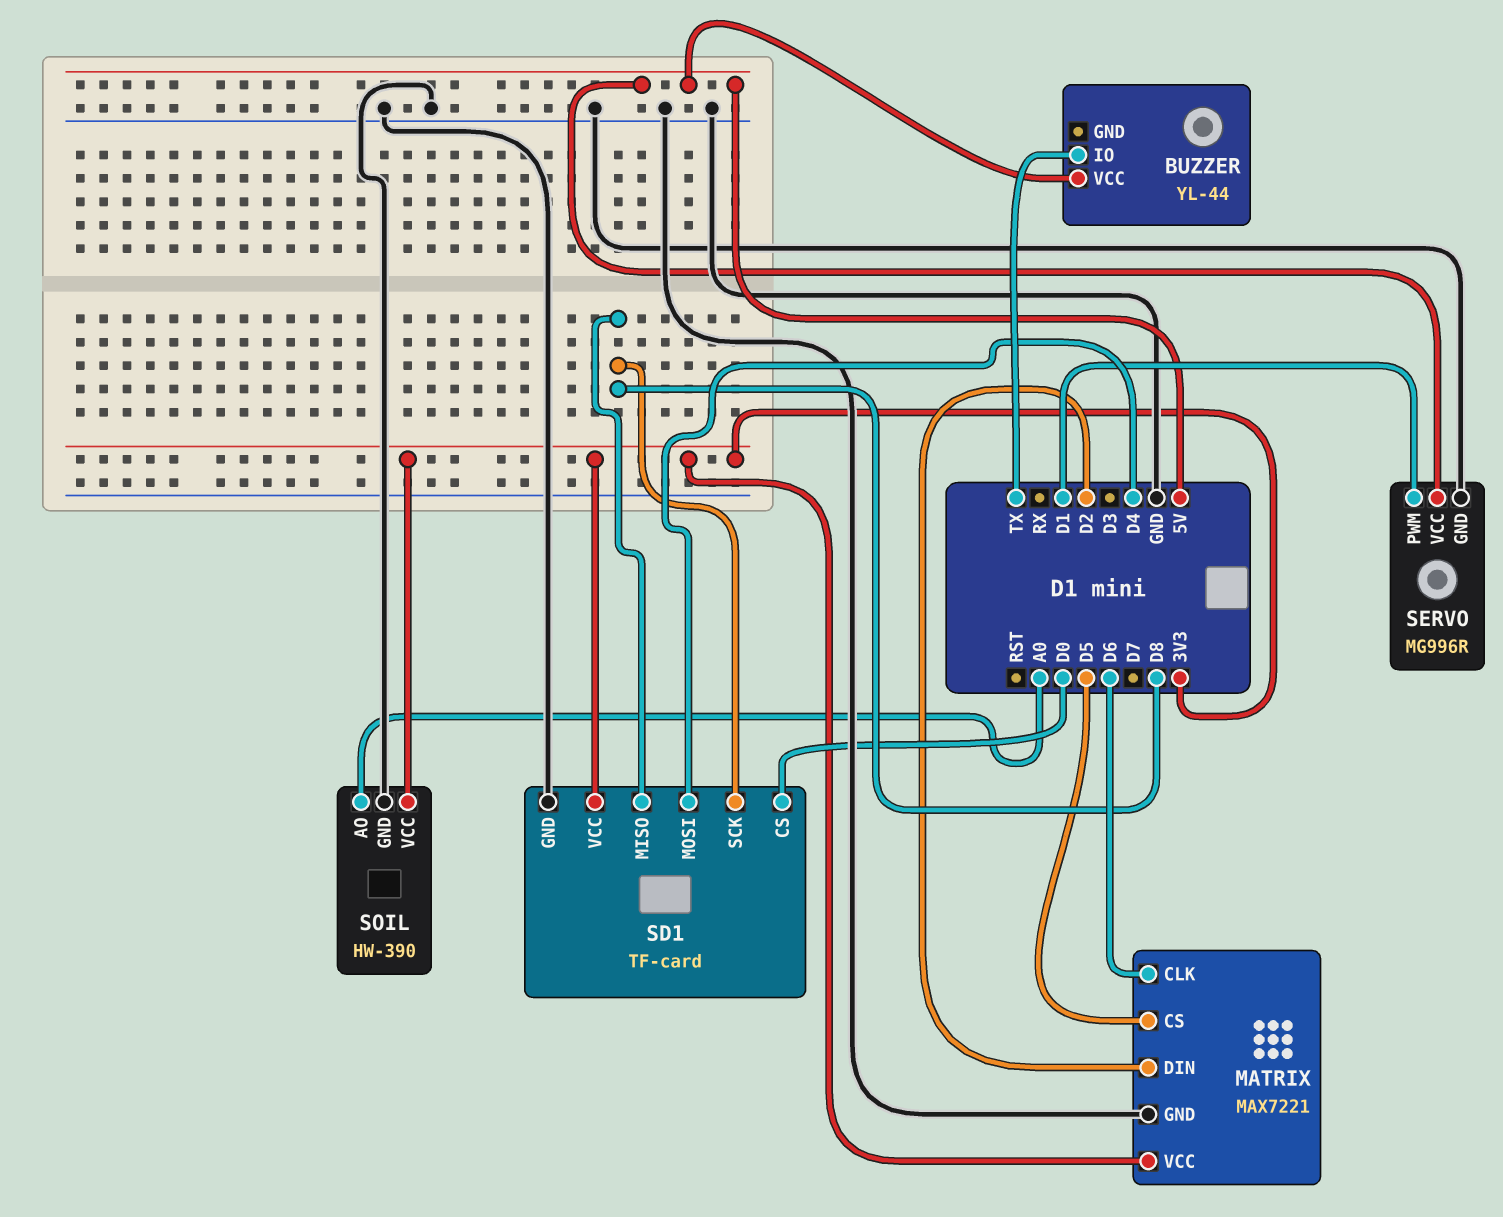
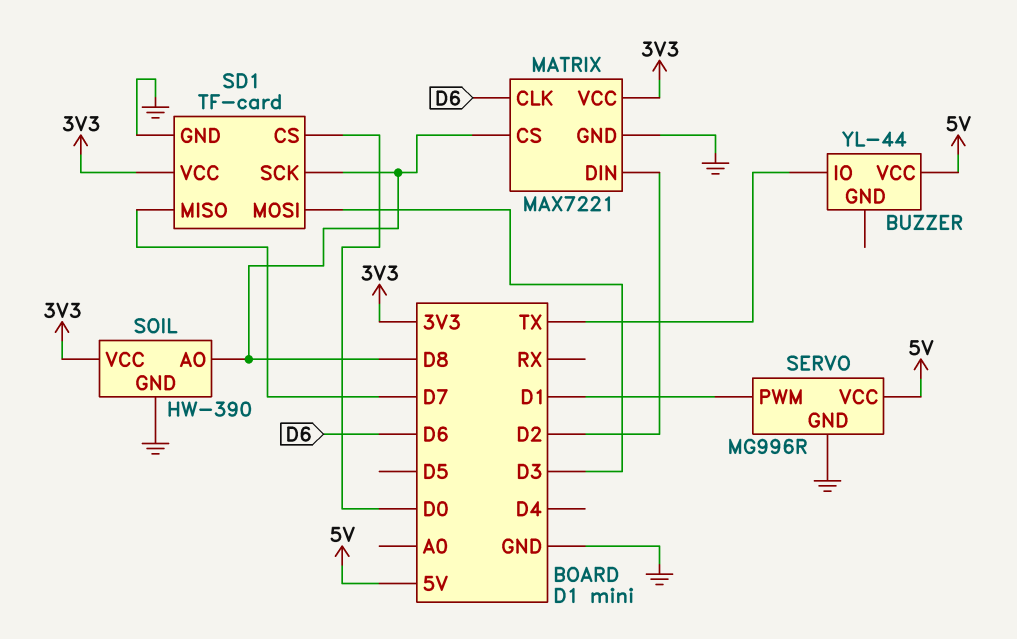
MATRIX pin CS: D5 -> D8
SD1 pin MISO: D8 -> D7
SD1 pin MOSI: D4 -> D3
SOIL pin AO: A0 -> D8

